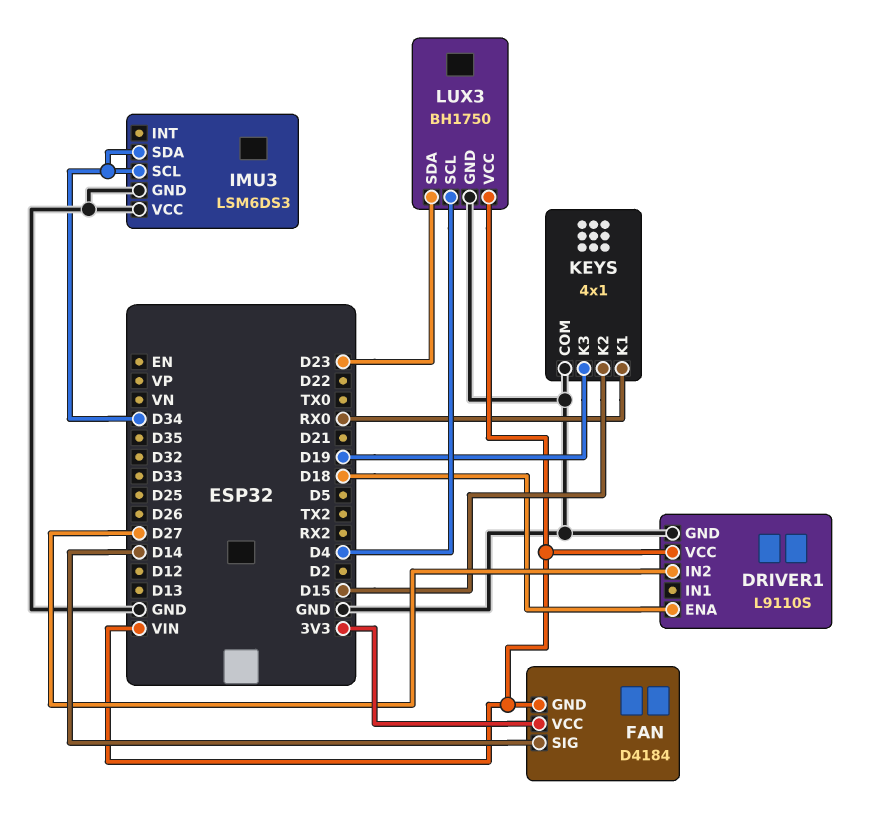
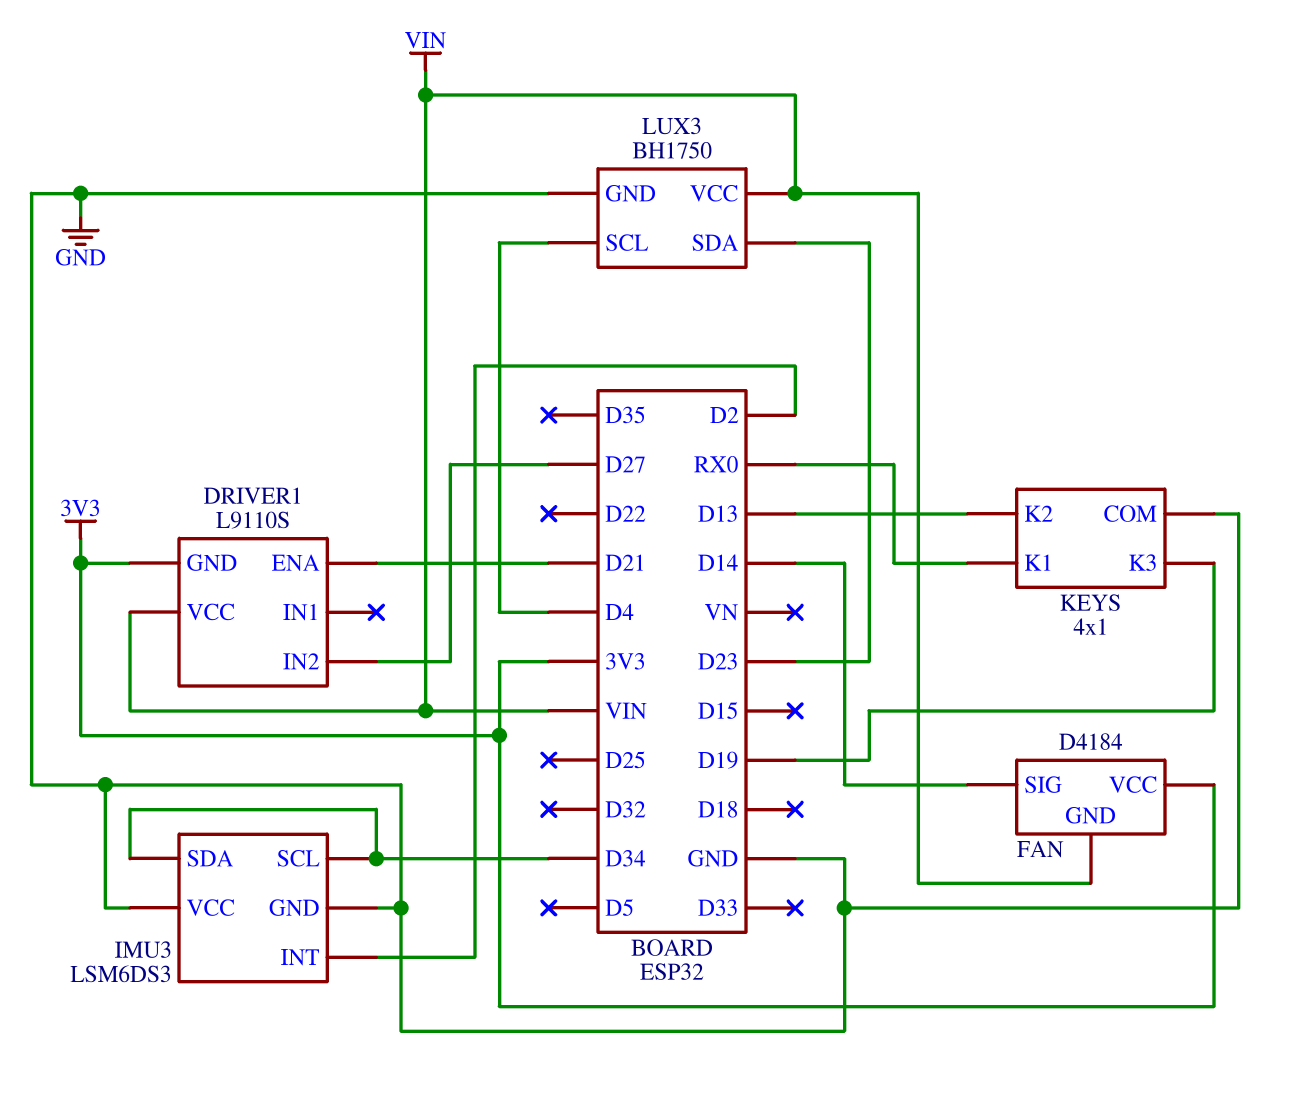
DRIVER1 pin ENA: D18 -> D21
DRIVER1 pin GND: GND -> 3V3
IMU3 pin INT: none -> D2
KEYS pin K2: D15 -> D13

